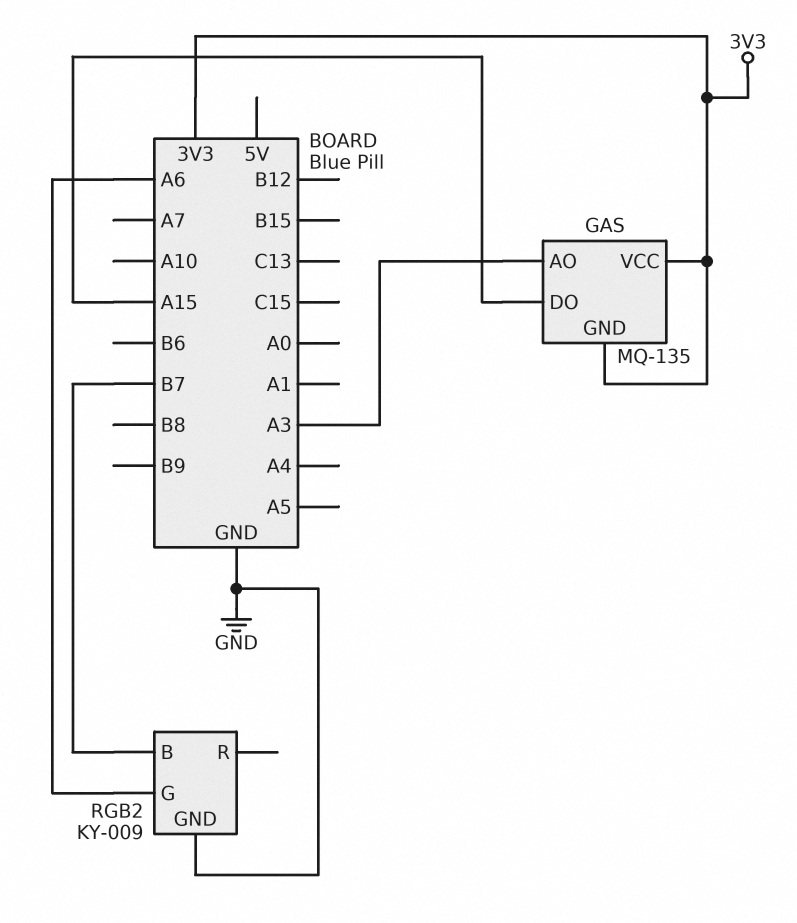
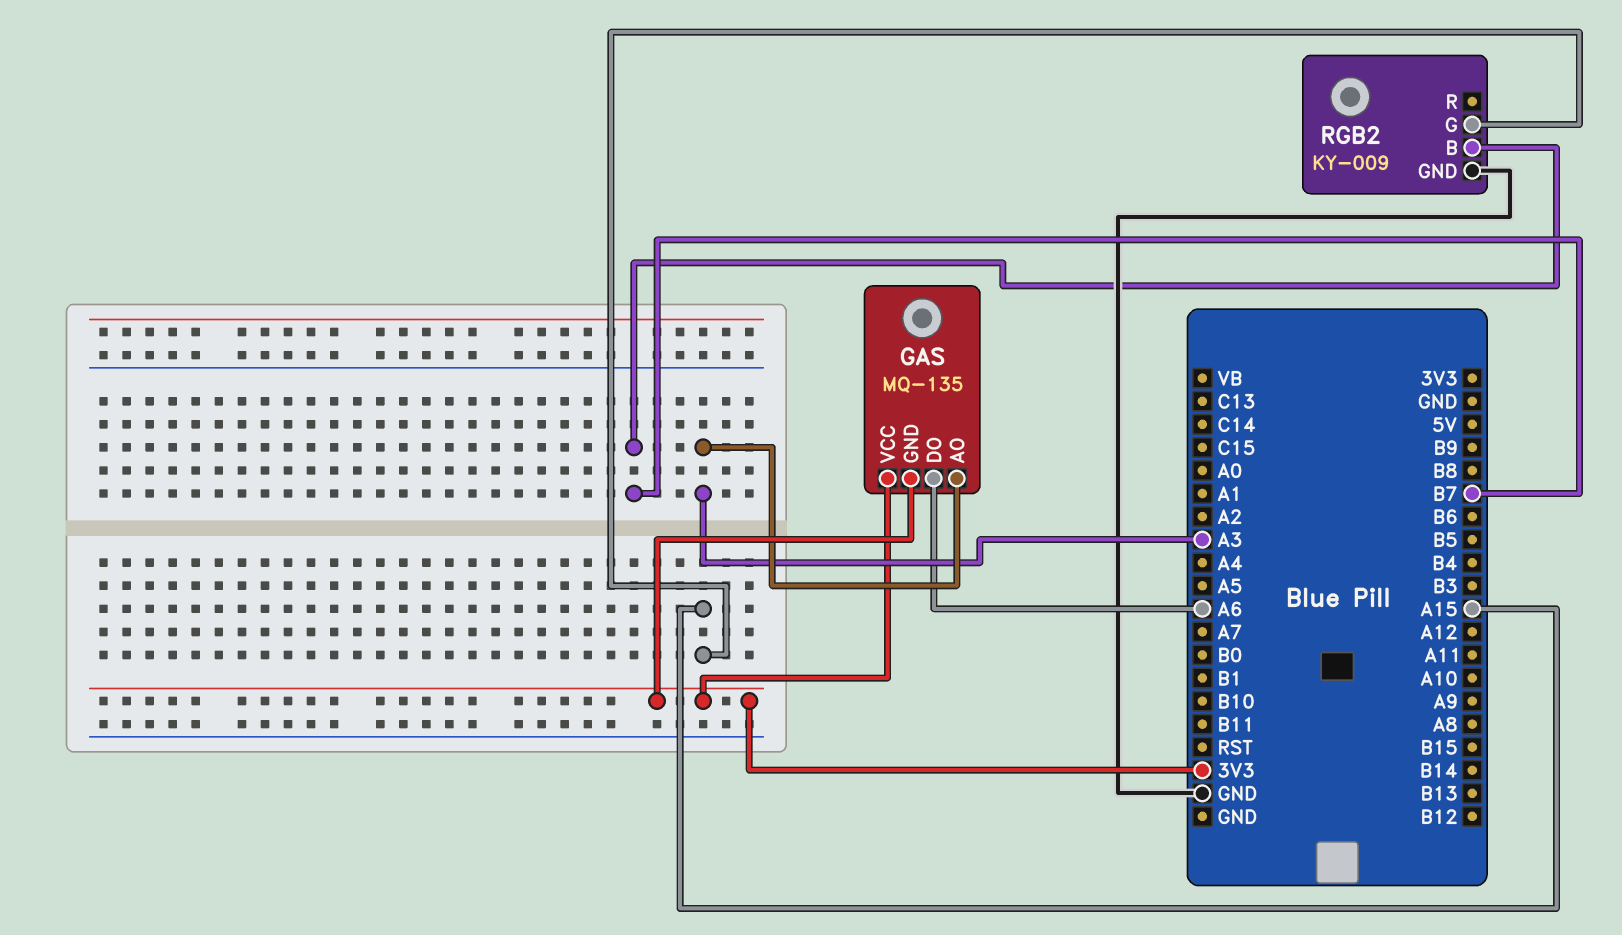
GAS pin DO: A15 -> A6
RGB2 pin G: A6 -> A15

